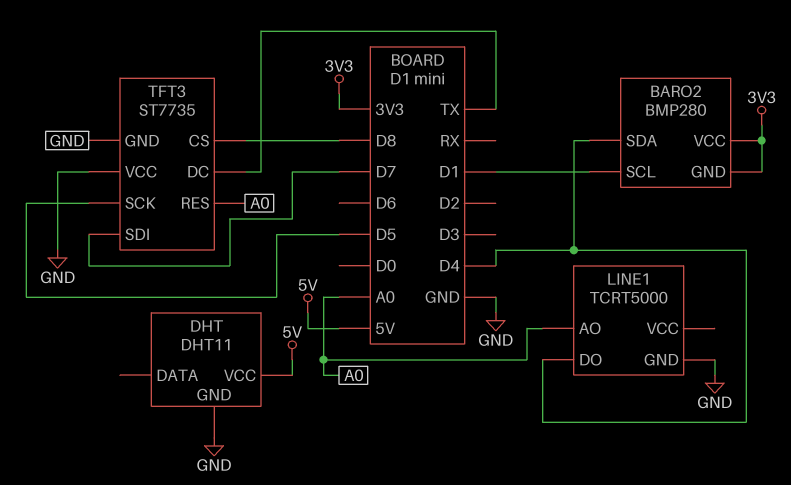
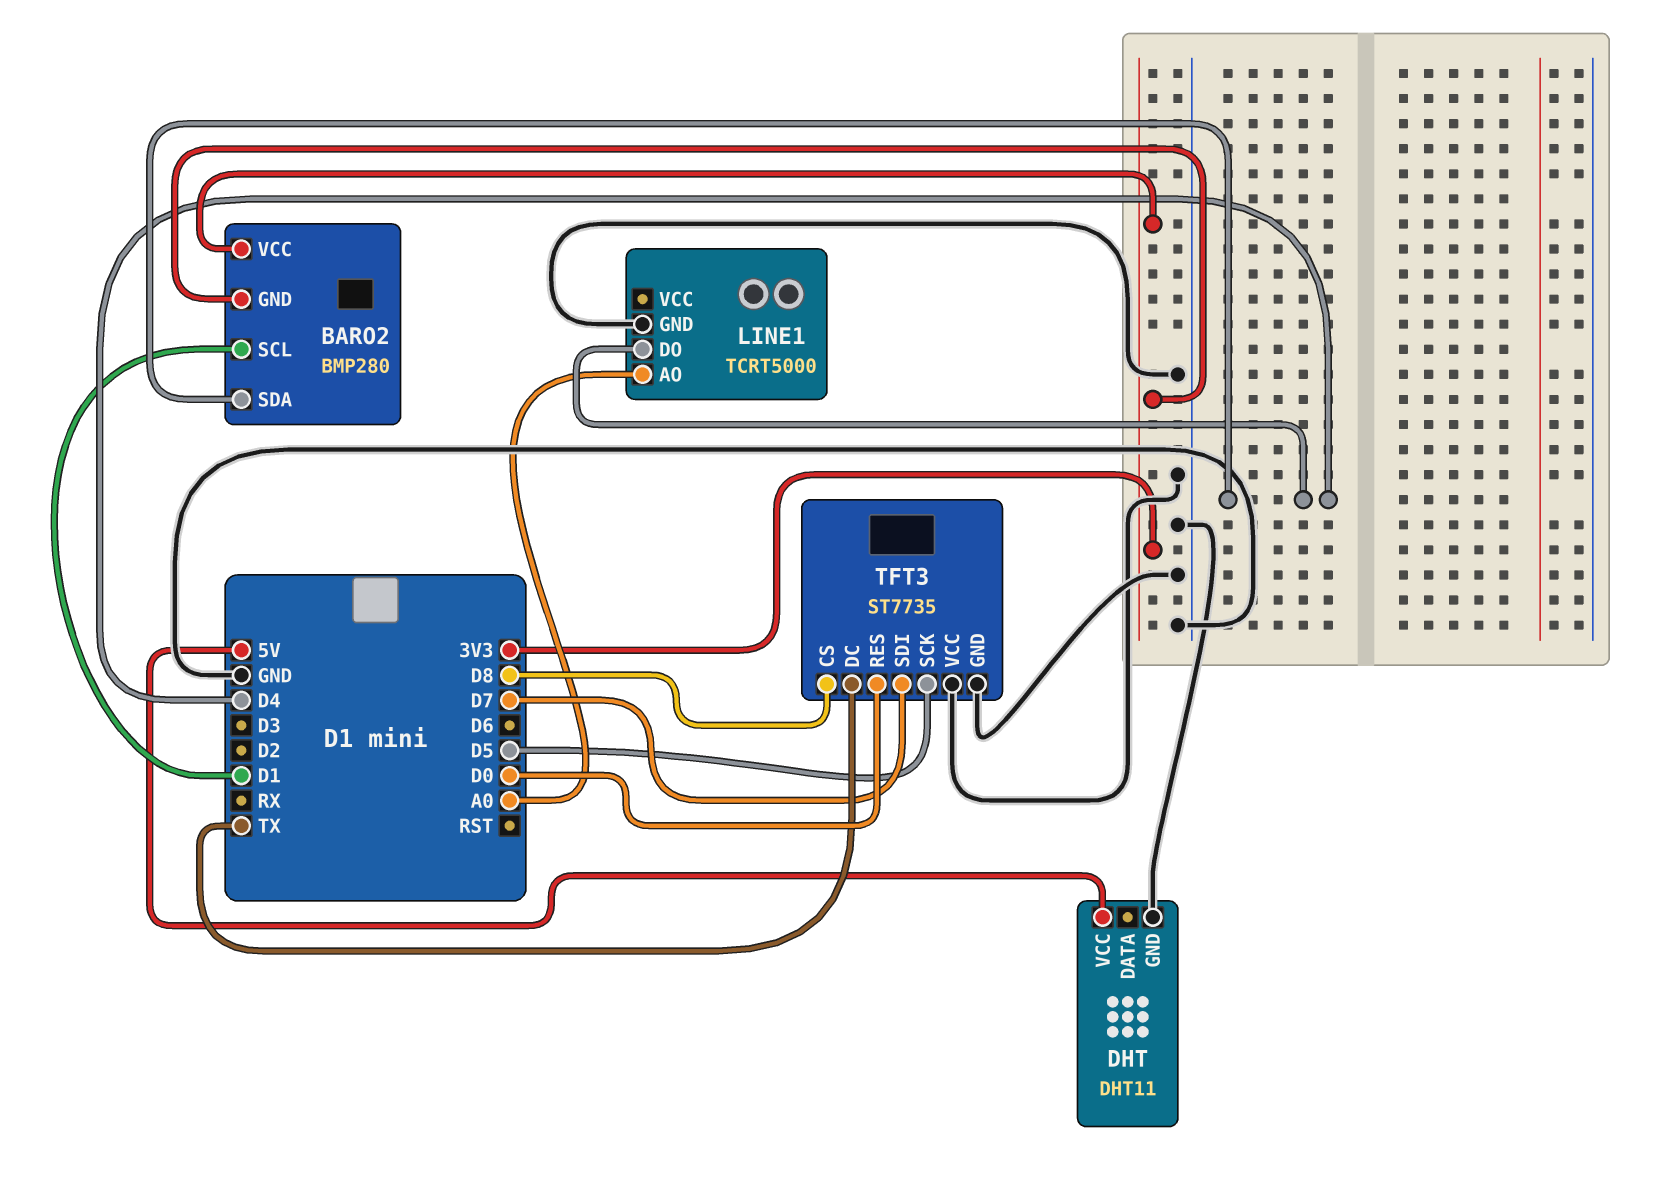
TFT3 pin RES: A0 -> D0

